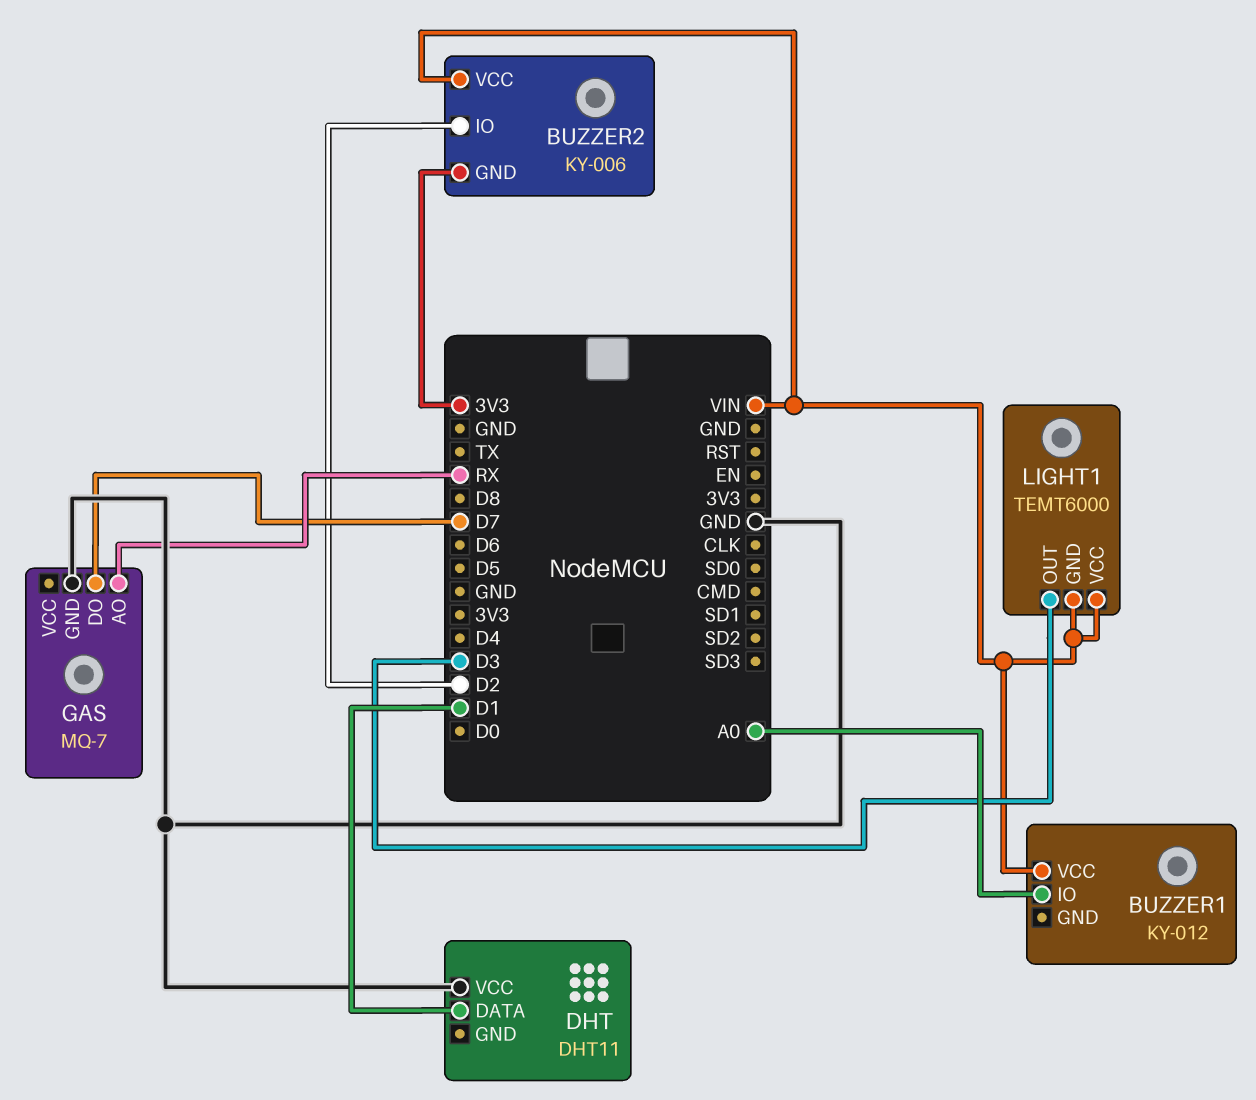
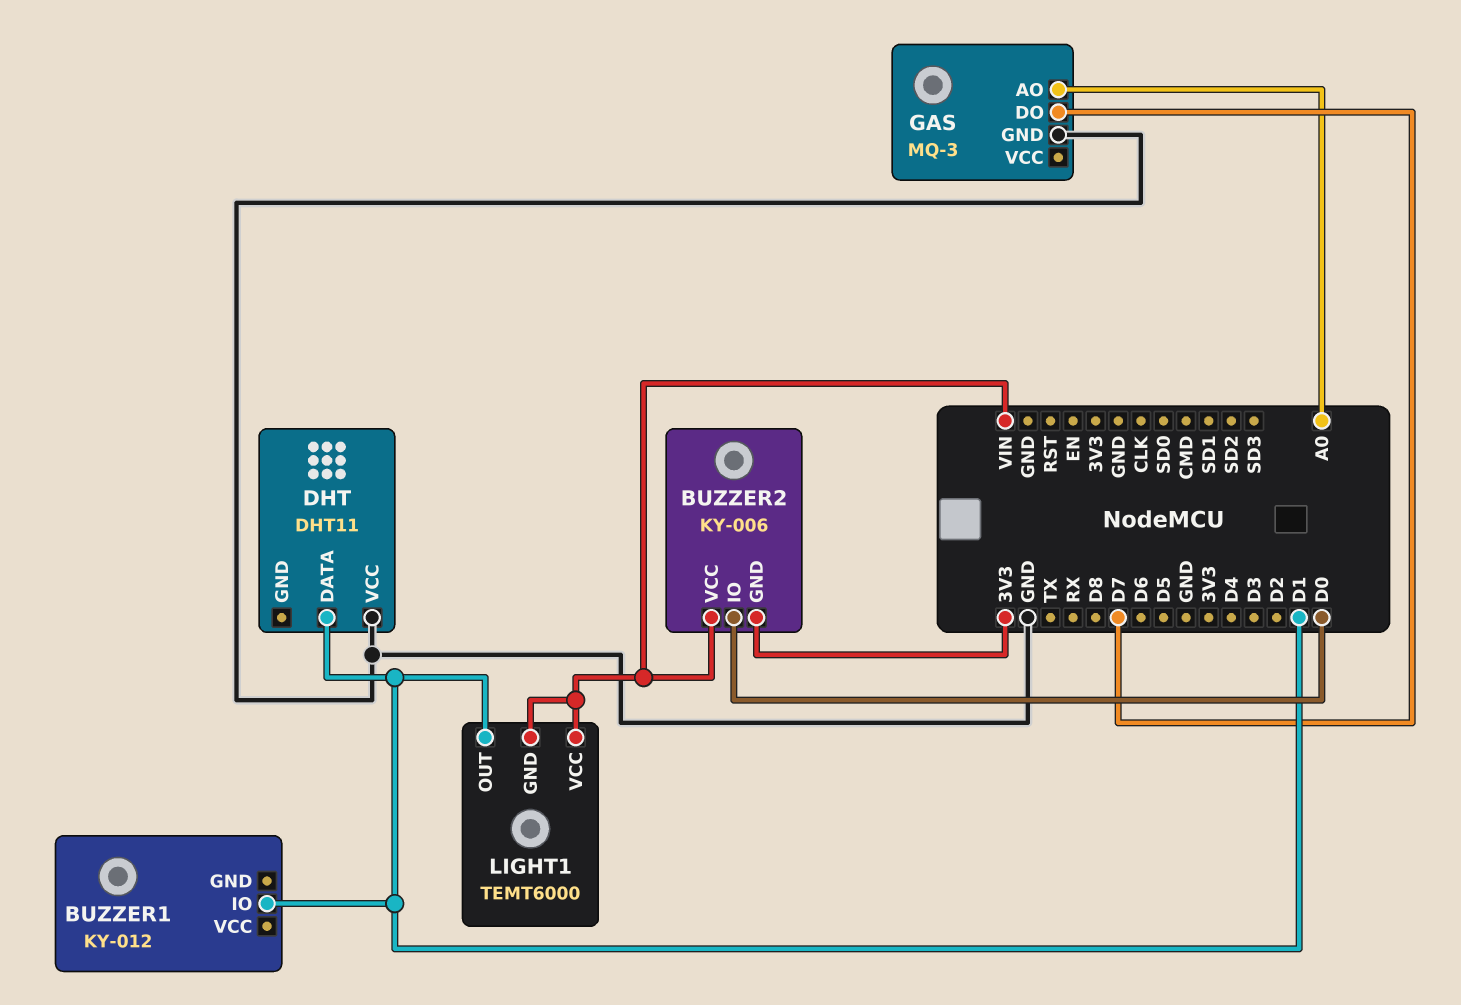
BUZZER1 pin IO: A0 -> D1
BUZZER1 pin VCC: VIN -> none
BUZZER2 pin IO: D2 -> D0
GAS: MQ-7 -> MQ-3
GAS pin AO: RX -> A0
LIGHT1 pin OUT: D3 -> D1

